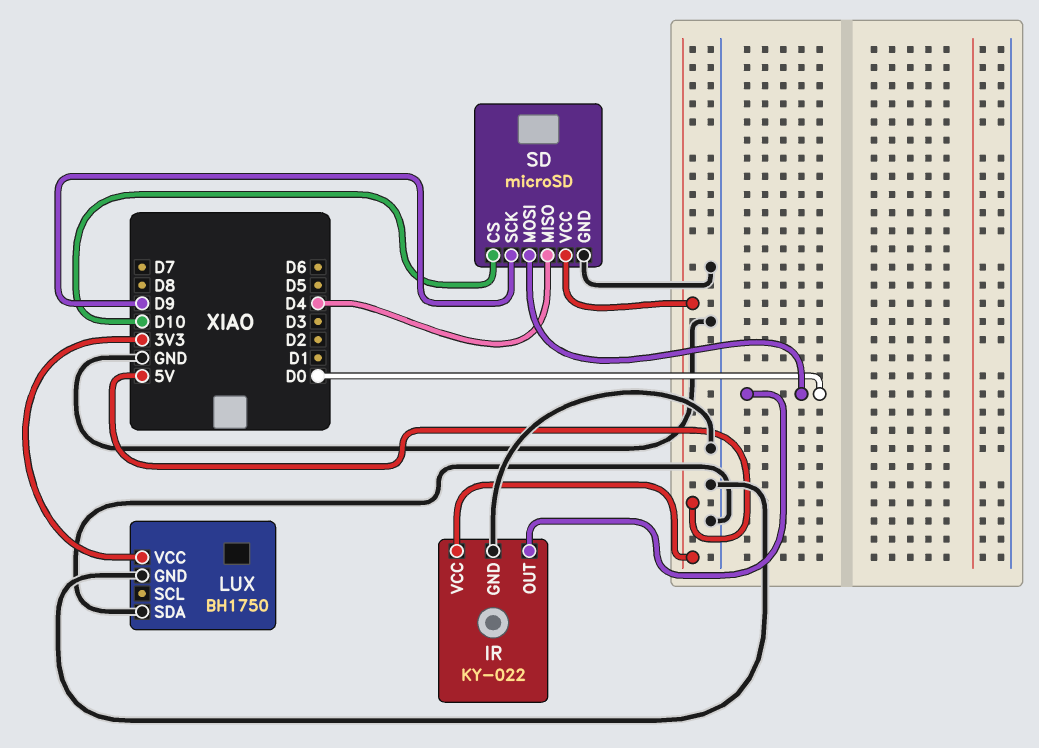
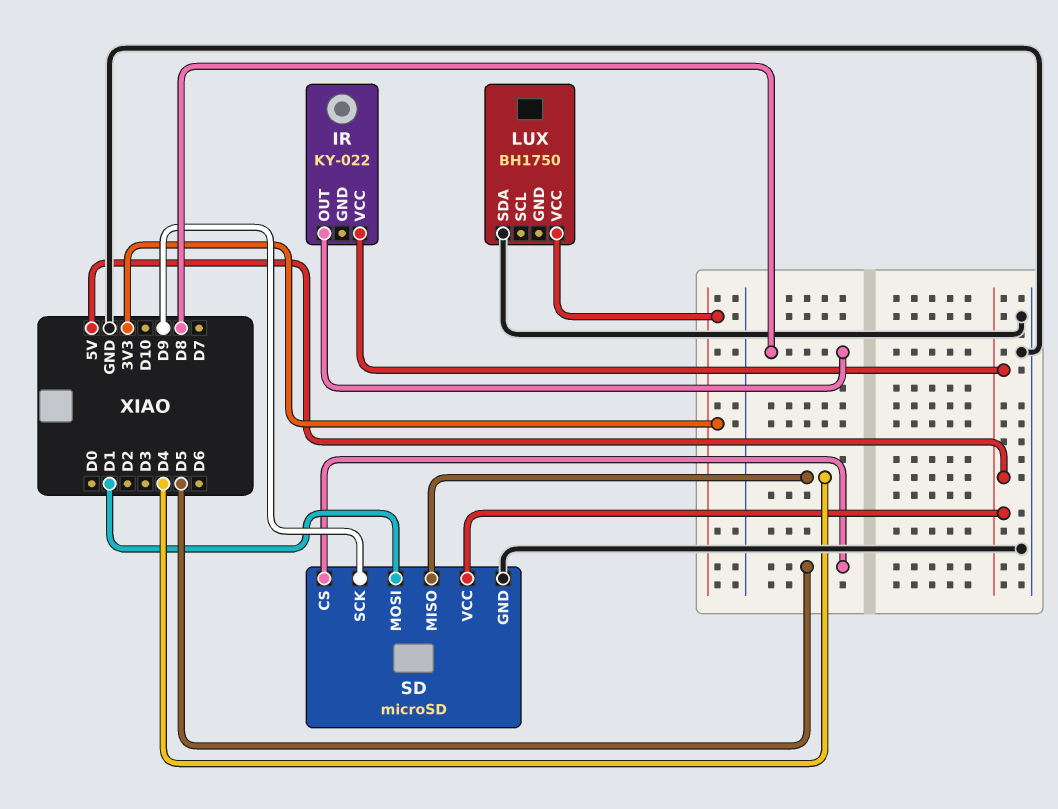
IR pin GND: GND -> none
IR pin OUT: D0 -> D8
LUX pin GND: GND -> none
SD pin CS: D10 -> D5
SD pin MOSI: D0 -> D1

